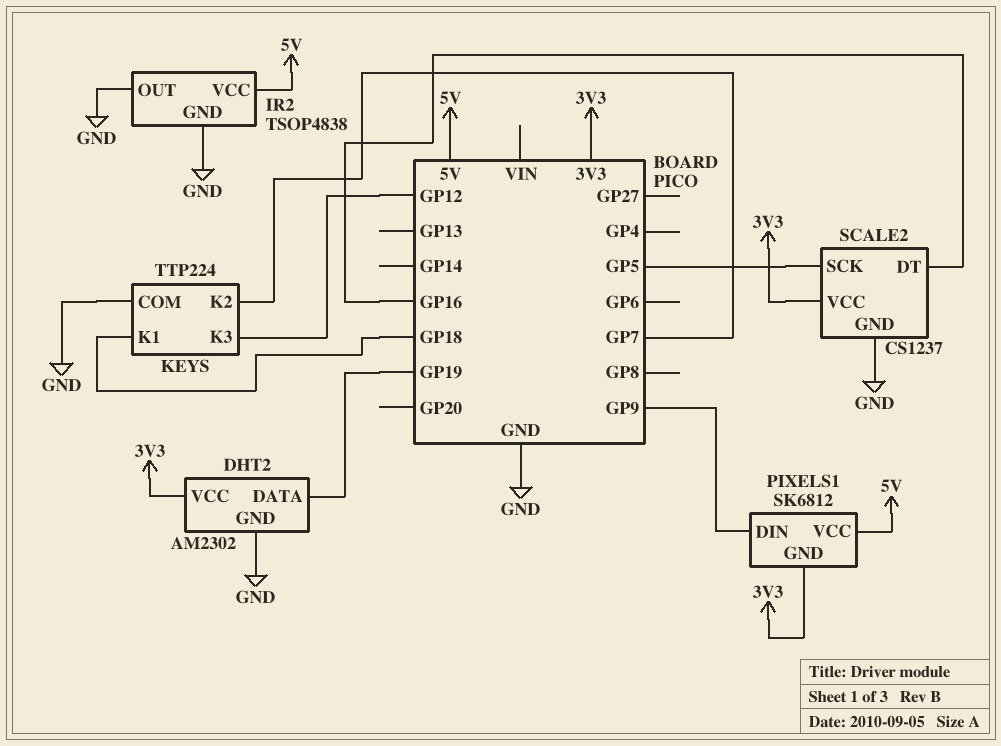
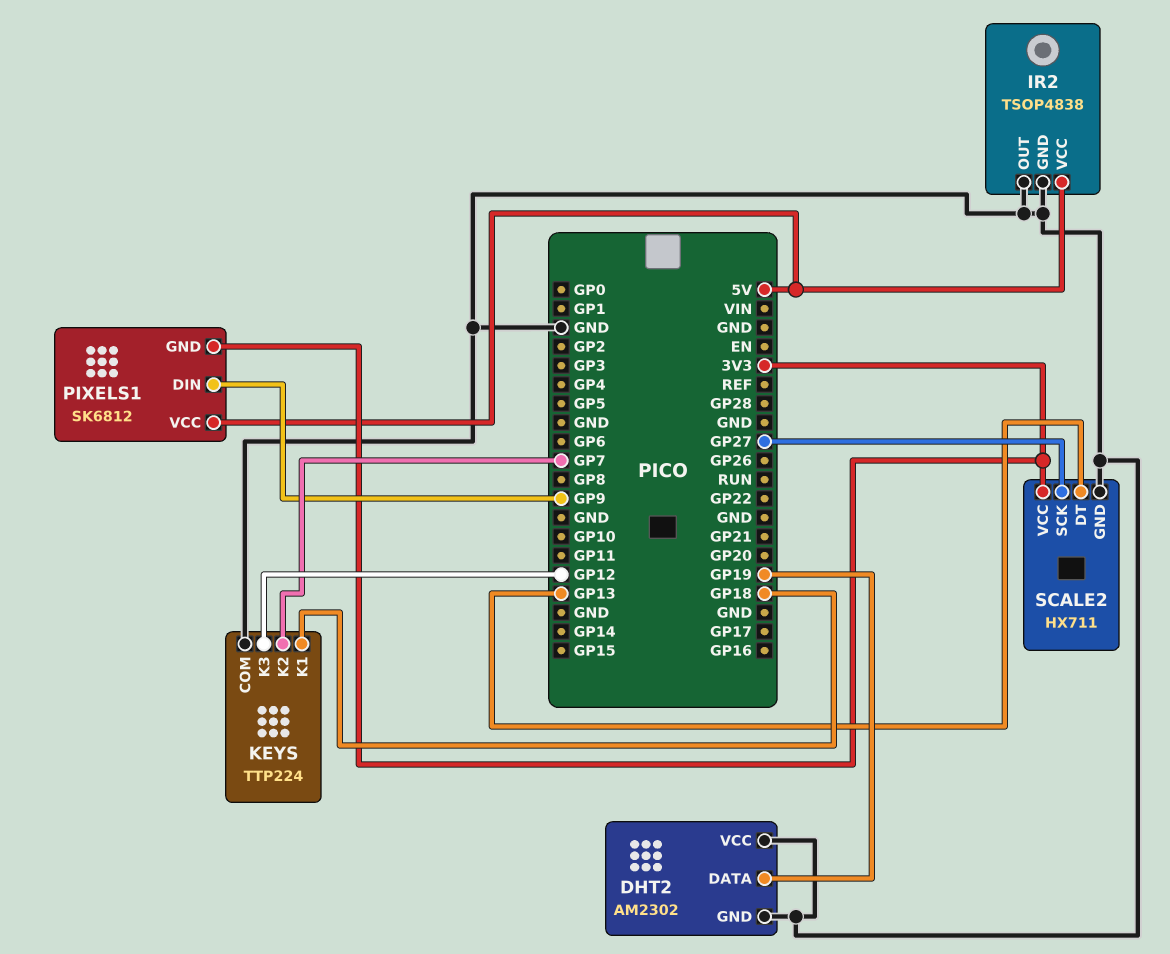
DHT2 pin VCC: 3V3 -> GND
SCALE2: CS1237 -> HX711
SCALE2 pin DT: GP16 -> GP13
SCALE2 pin SCK: GP5 -> GP27

